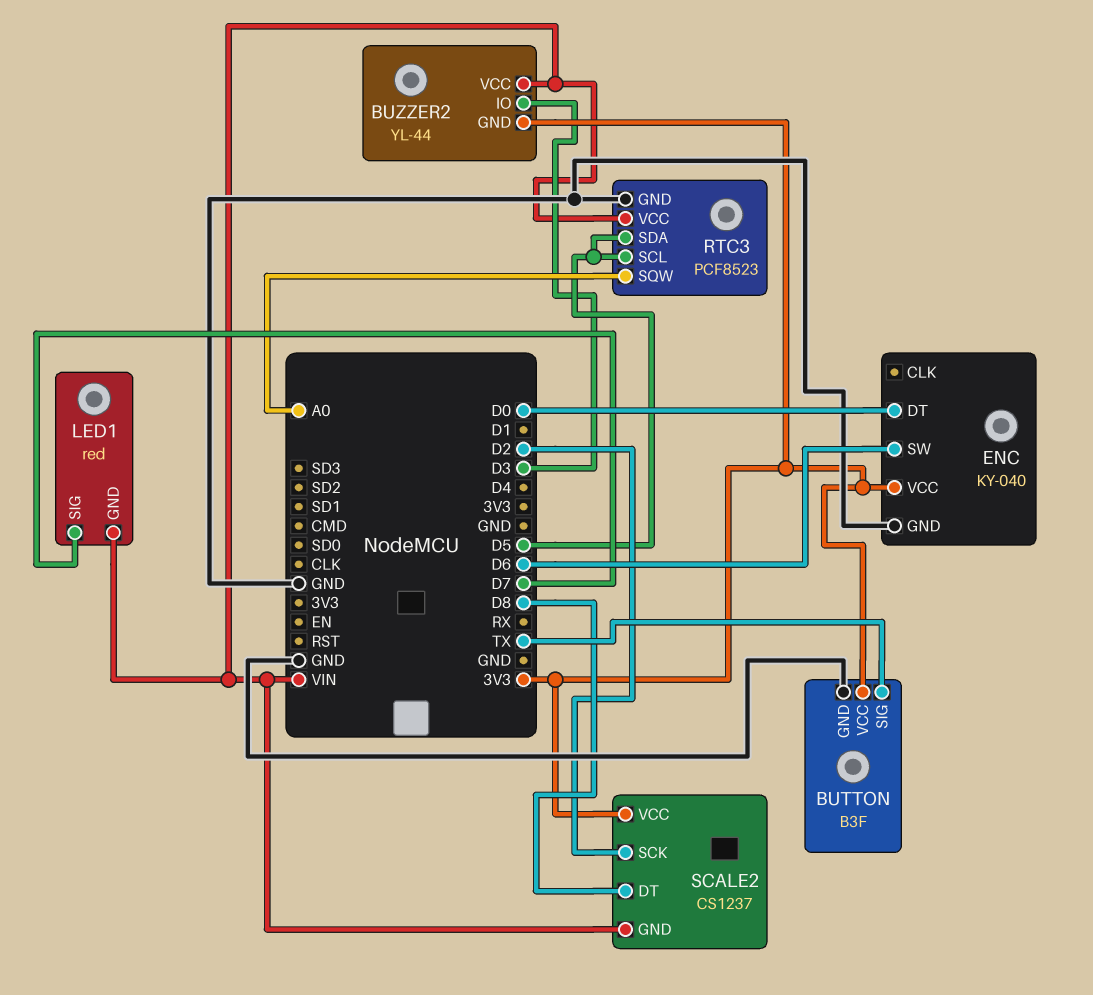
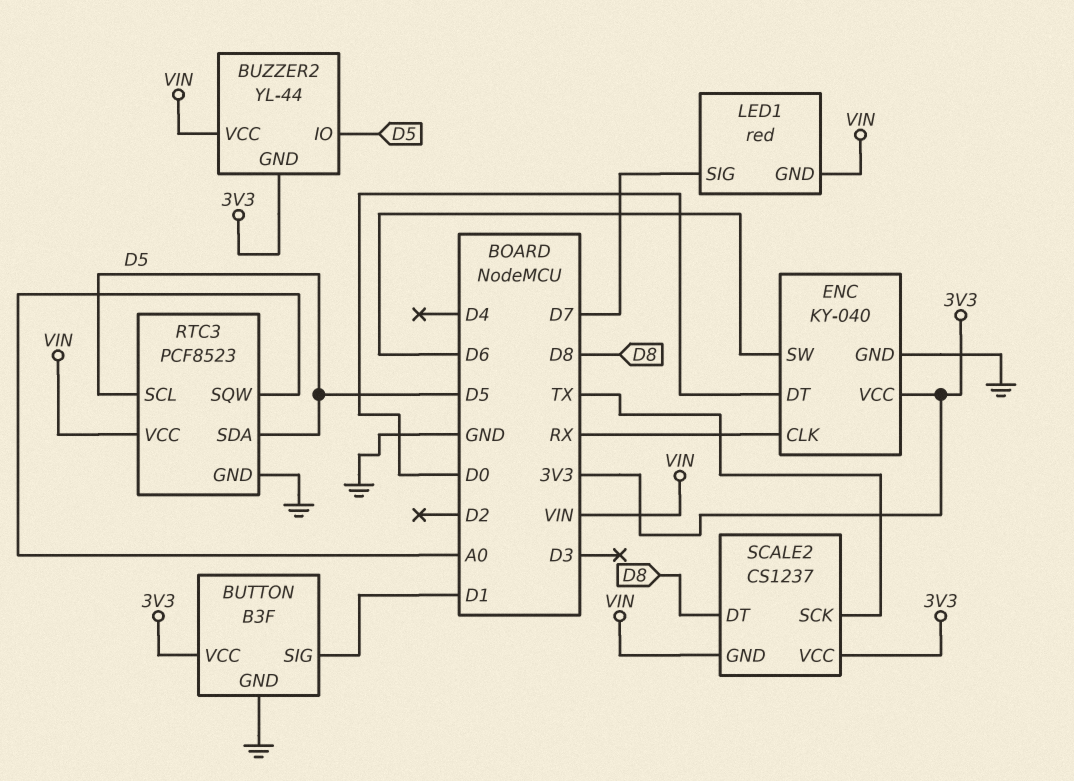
BUTTON pin SIG: TX -> D1
BUZZER2 pin IO: D3 -> D5
ENC pin CLK: none -> RX
SCALE2 pin SCK: D2 -> TX

